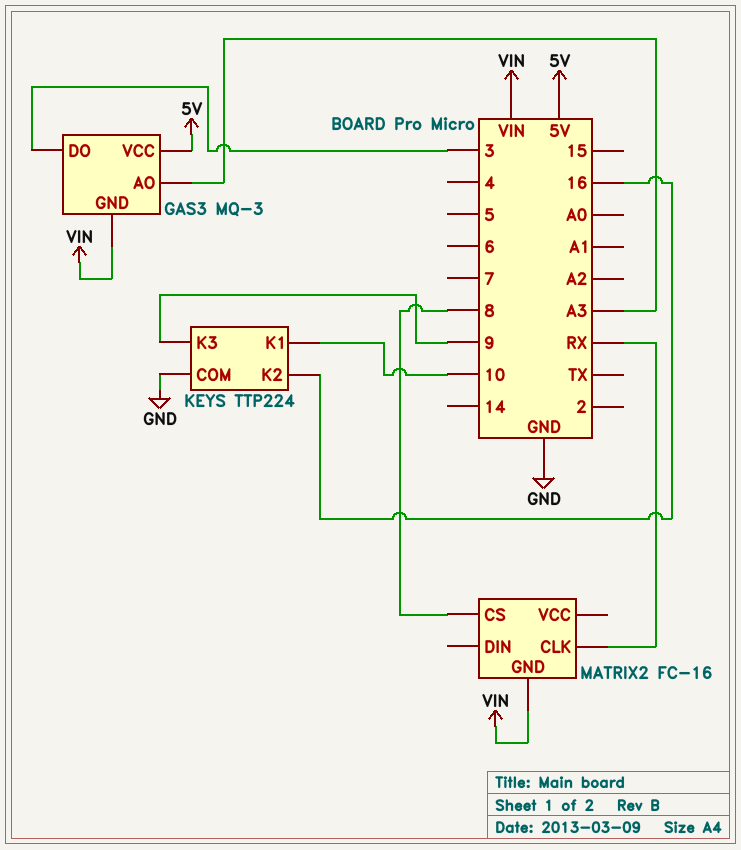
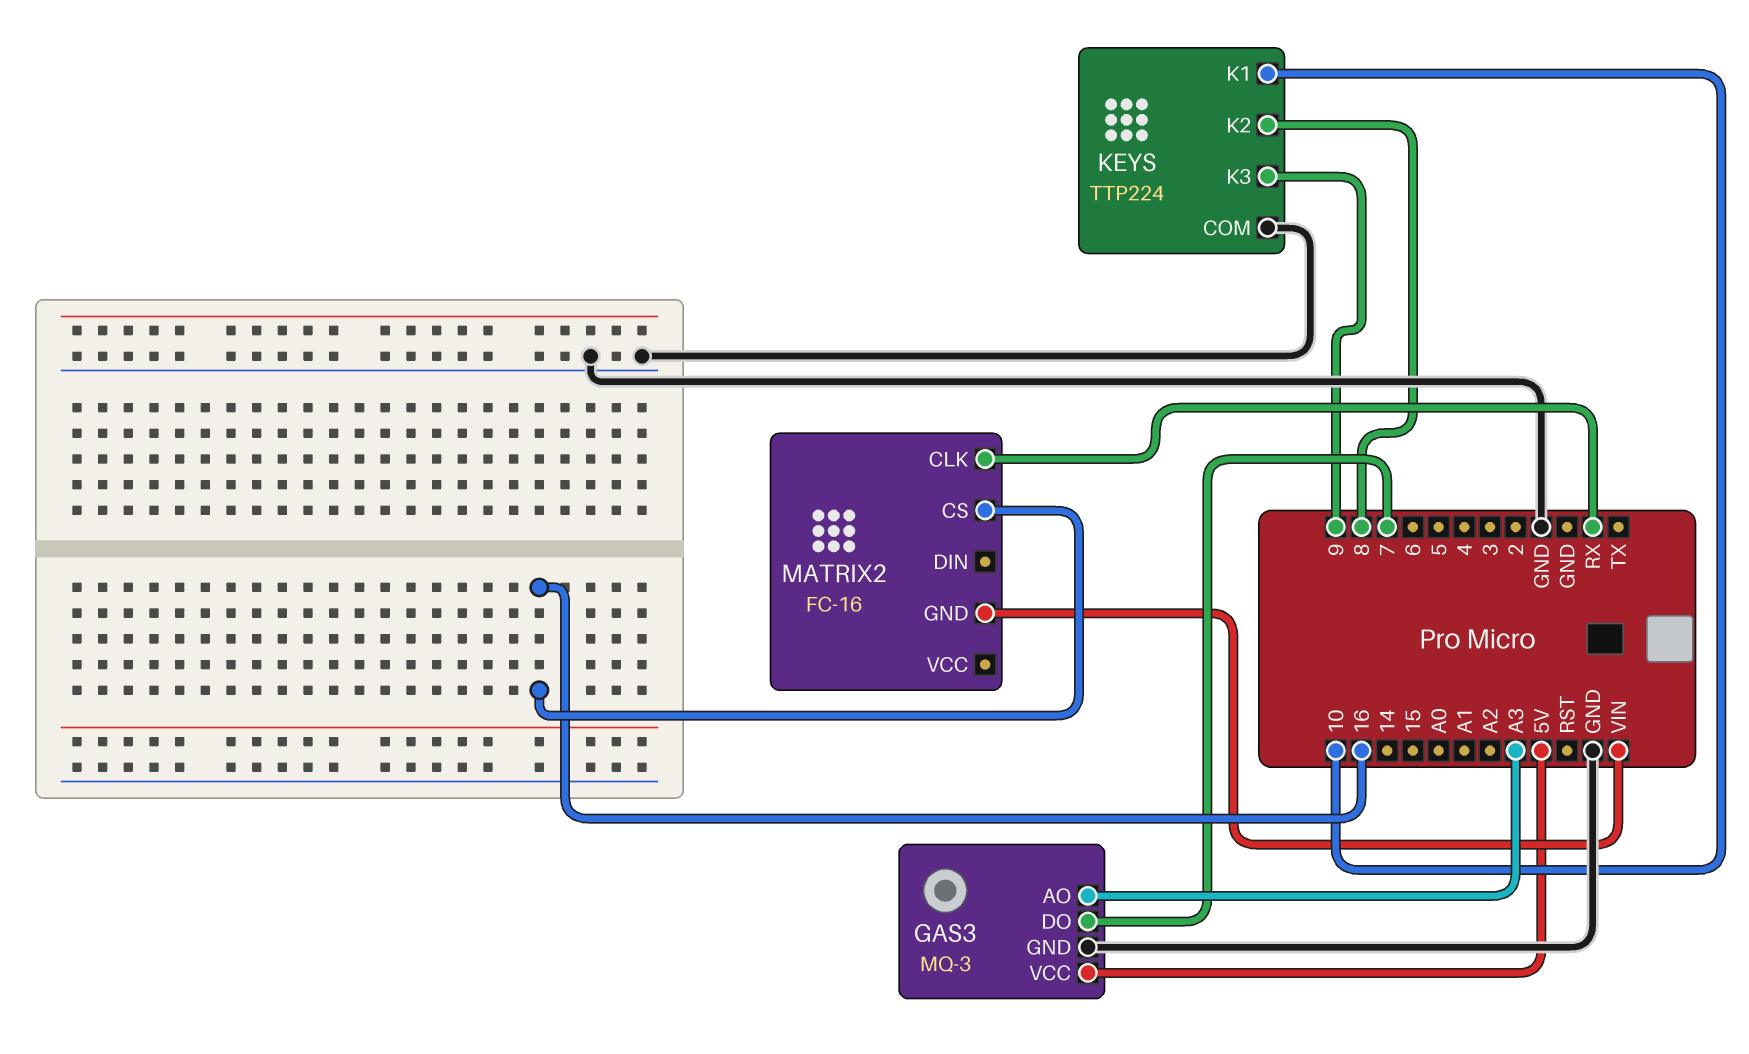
GAS3 pin DO: 3 -> 7
GAS3 pin GND: VIN -> GND
KEYS pin K2: 16 -> 8
MATRIX2 pin CS: 8 -> 16

